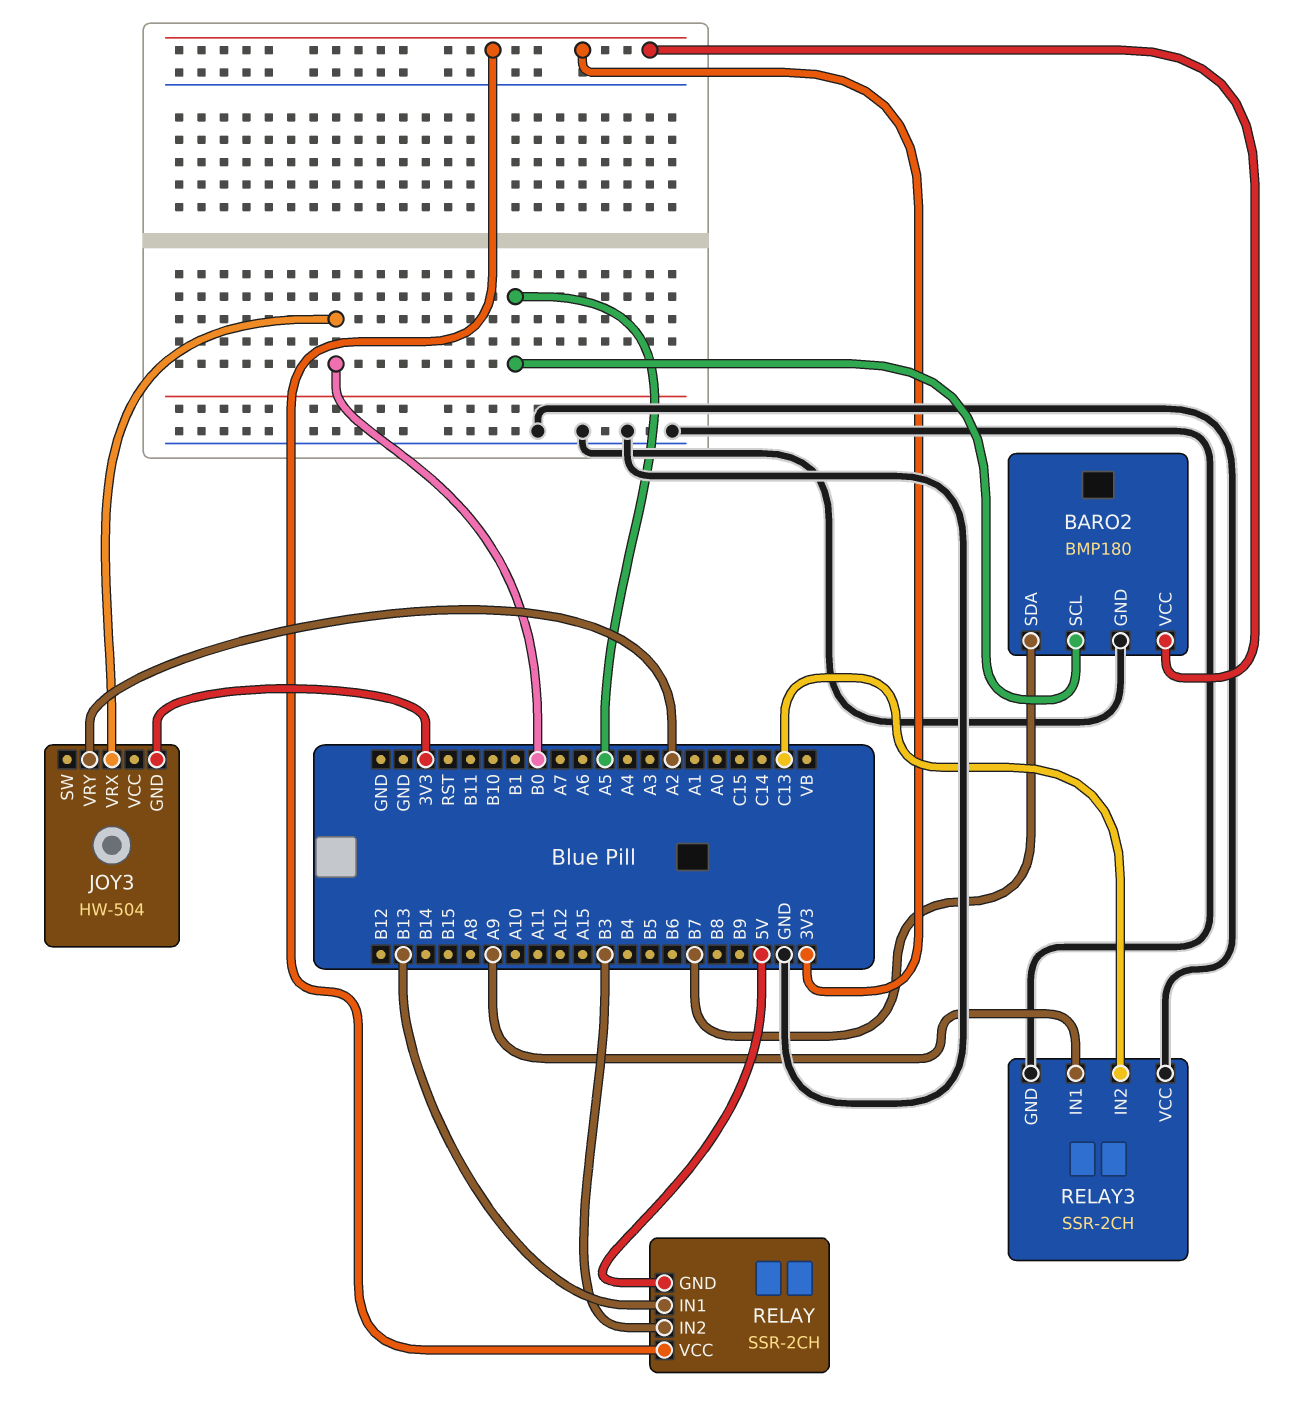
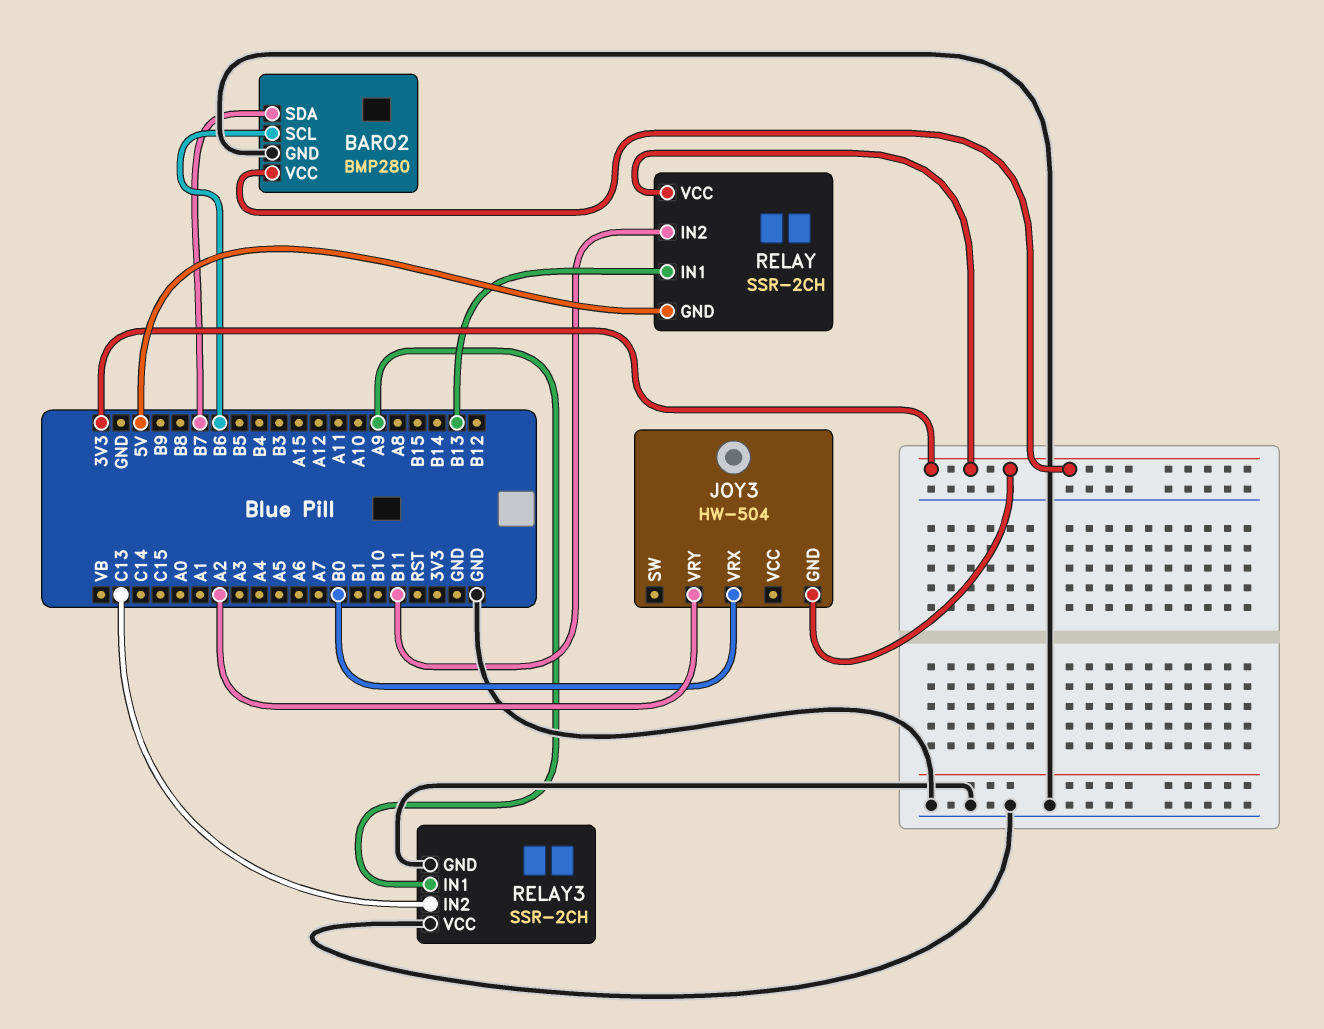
BARO2: BMP180 -> BMP280
BARO2 pin SCL: A5 -> B6
RELAY pin IN2: B3 -> B11

